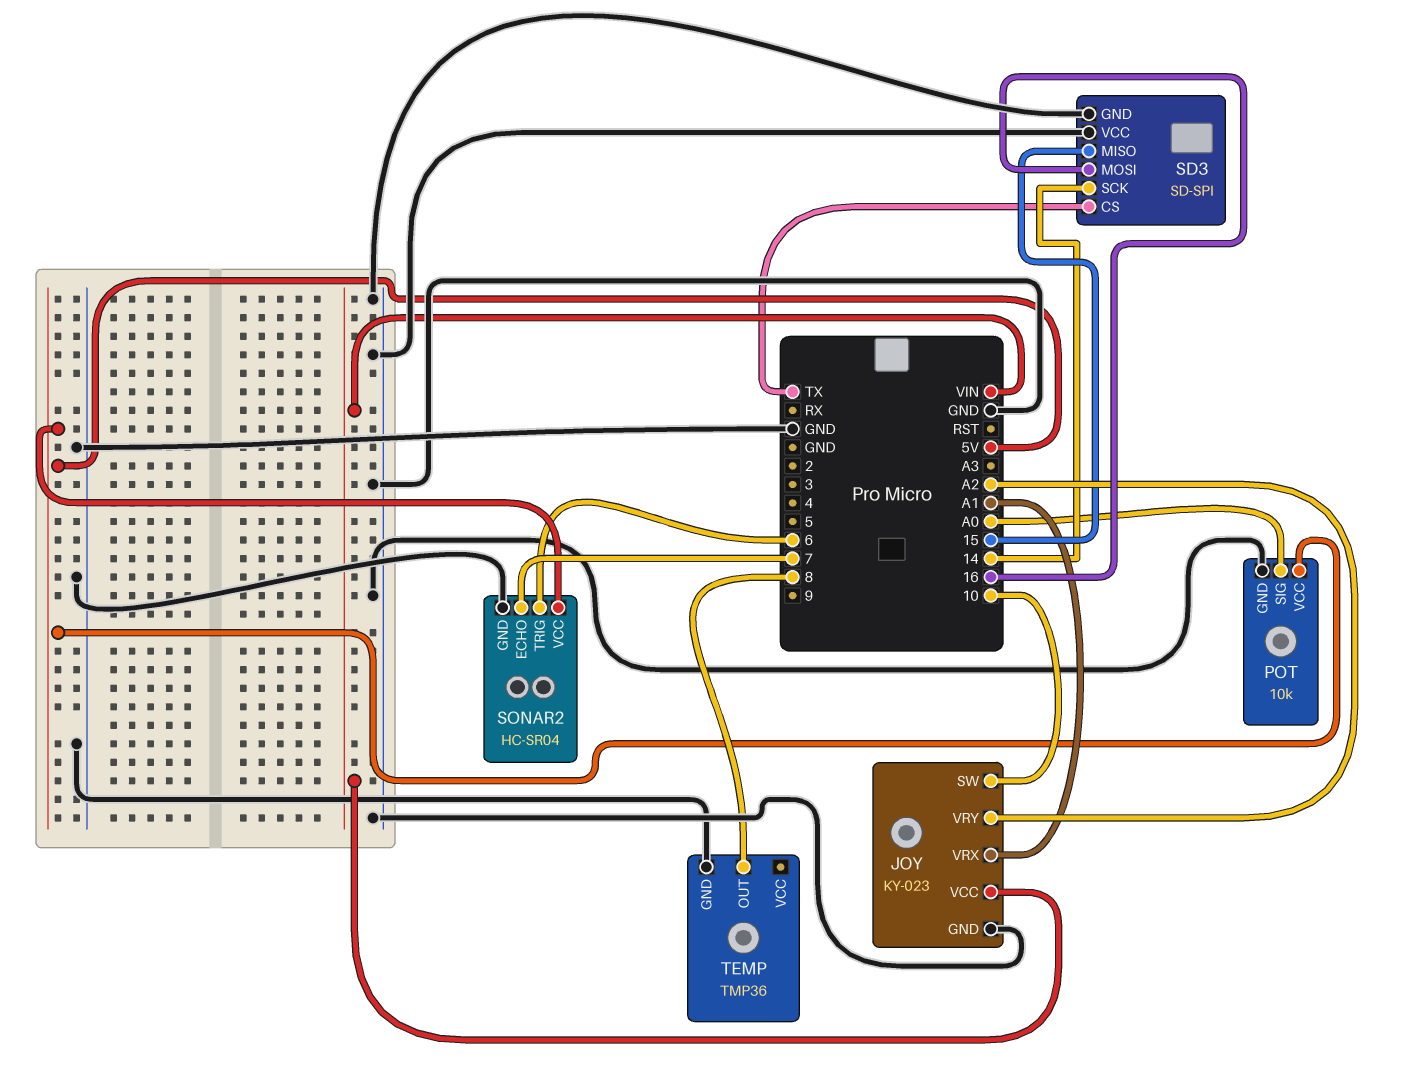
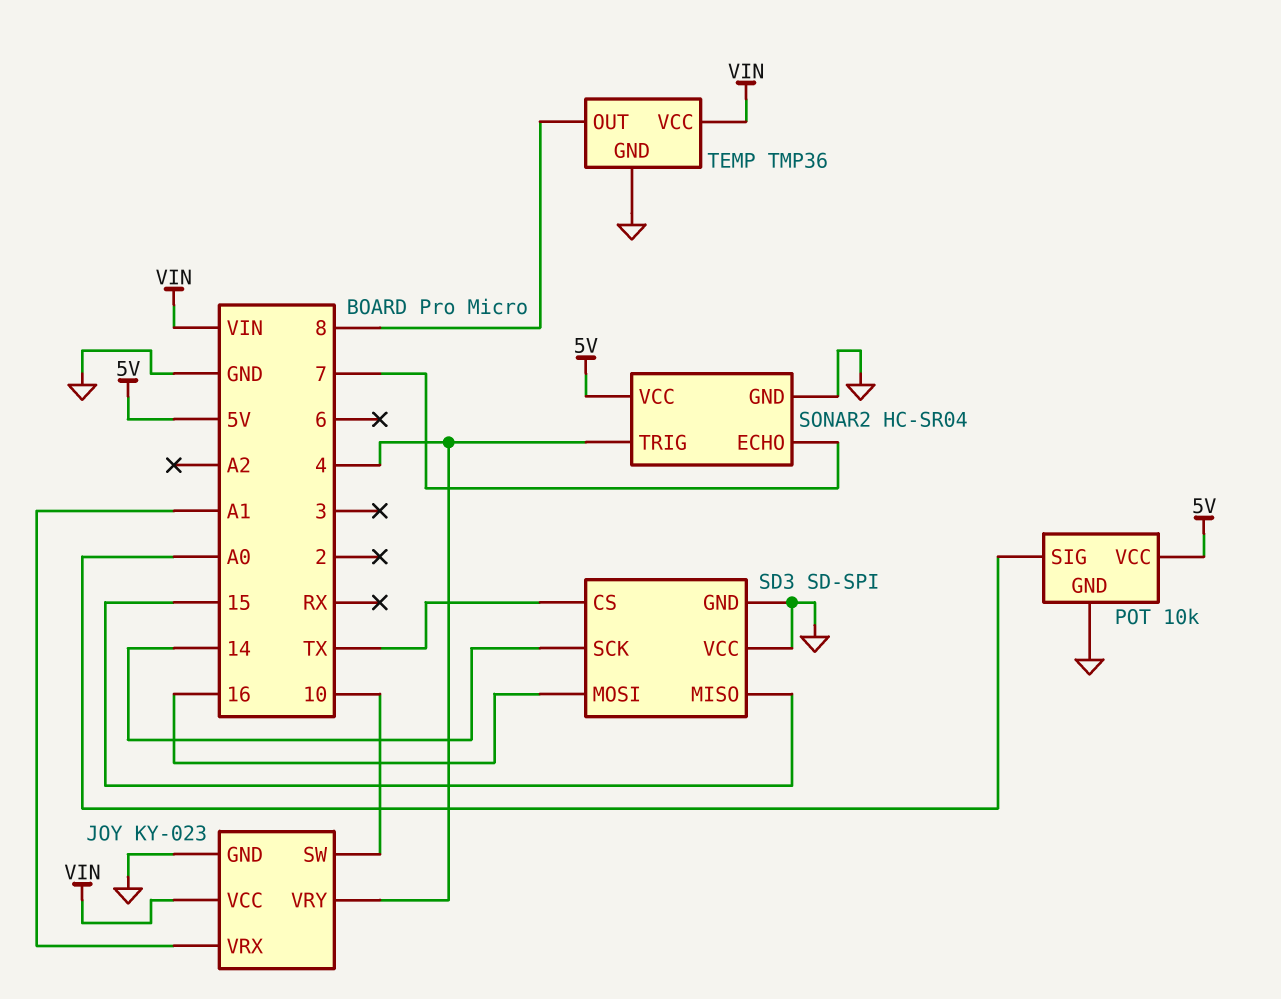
JOY pin VRY: A2 -> 4
SONAR2 pin TRIG: 6 -> 4
TEMP pin VCC: none -> VIN

